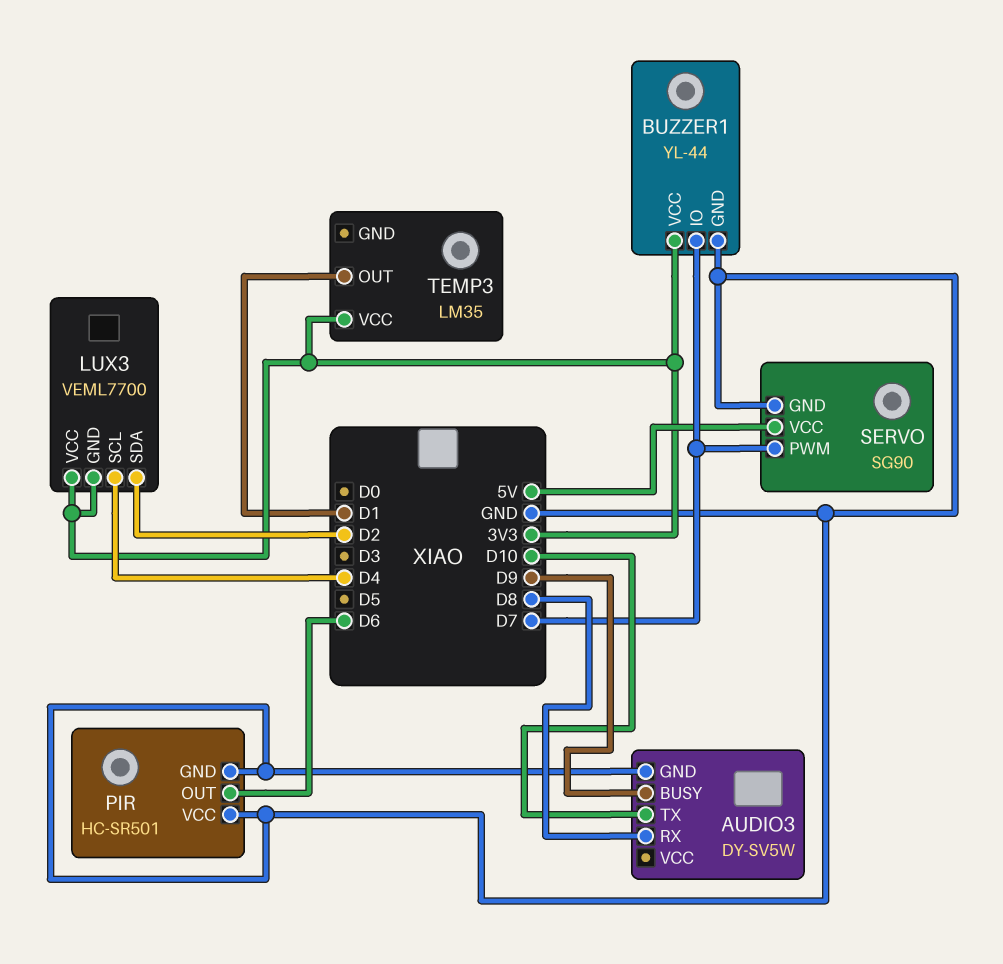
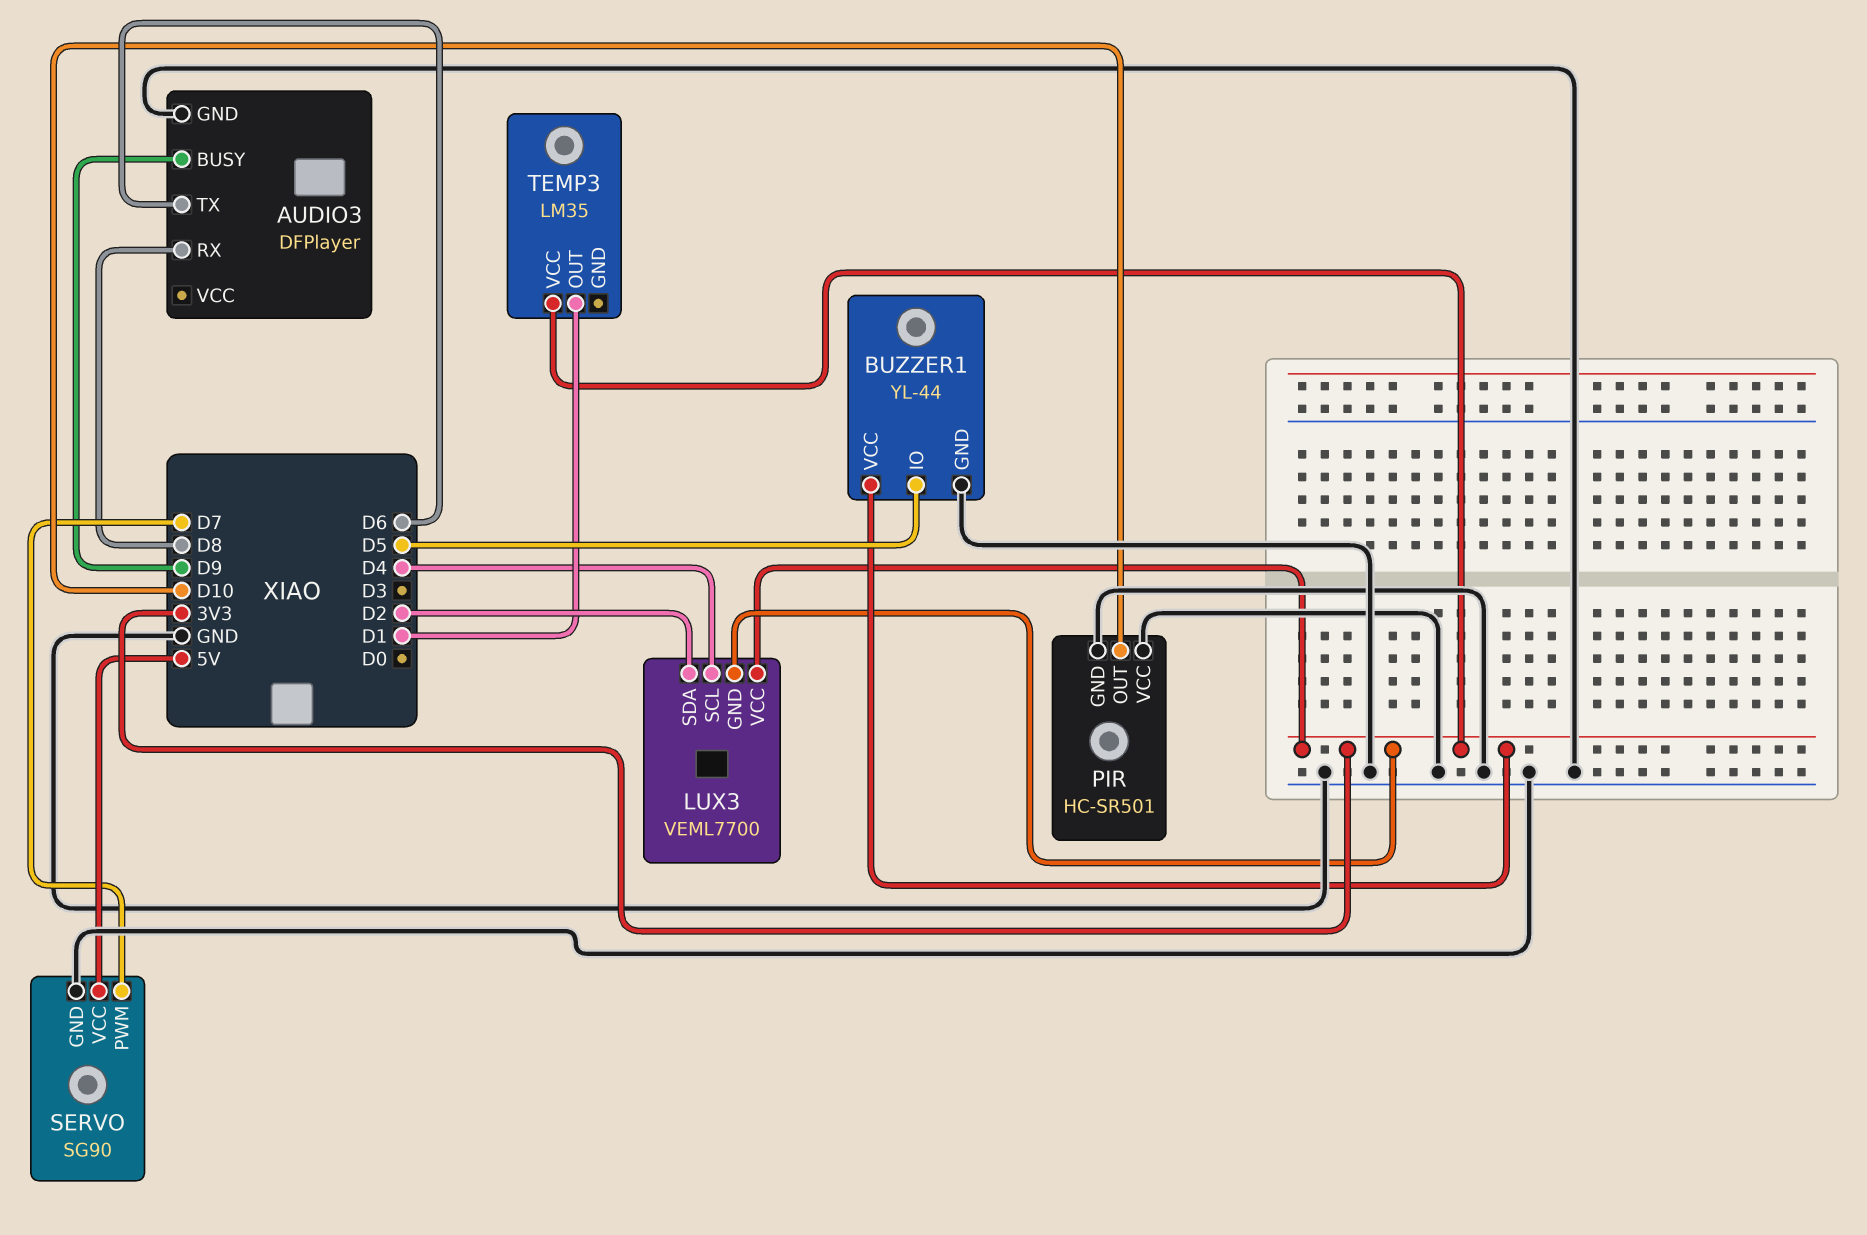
AUDIO3: DY-SV5W -> DFPlayer
AUDIO3 pin TX: D10 -> D6
BUZZER1 pin IO: D7 -> D5
PIR pin OUT: D6 -> D10

